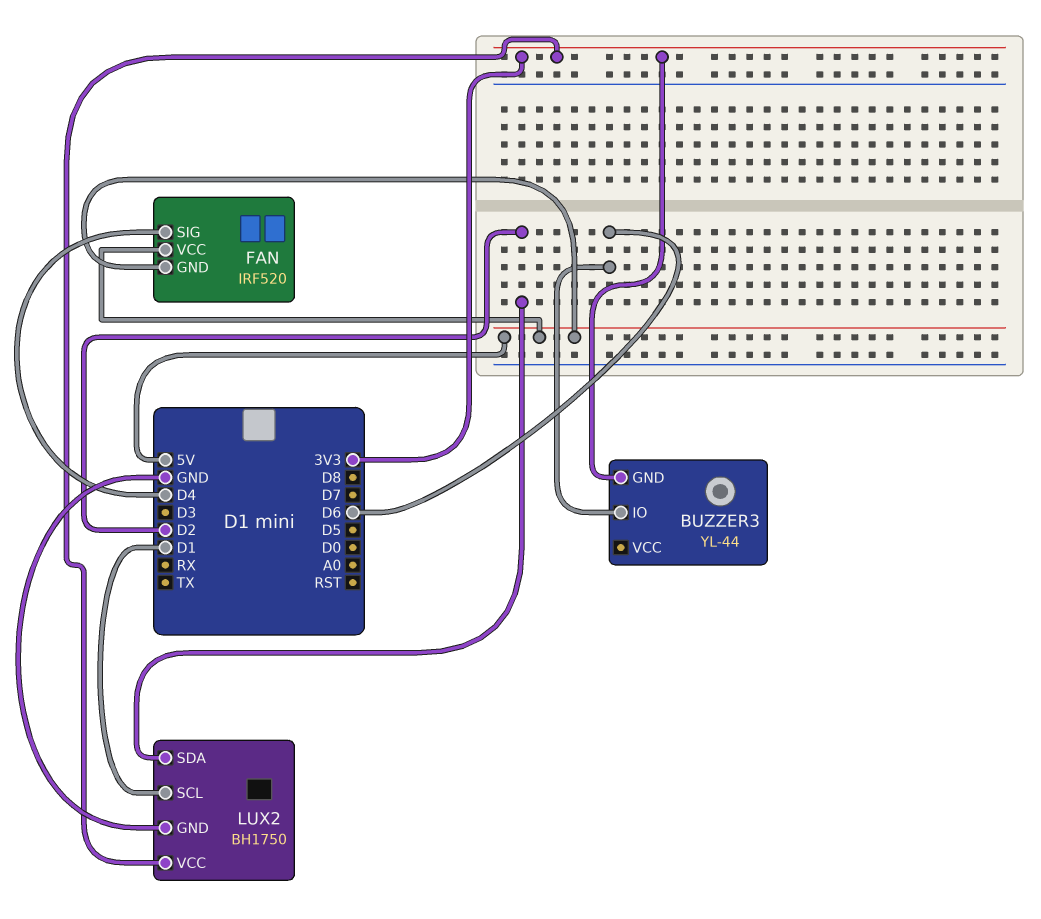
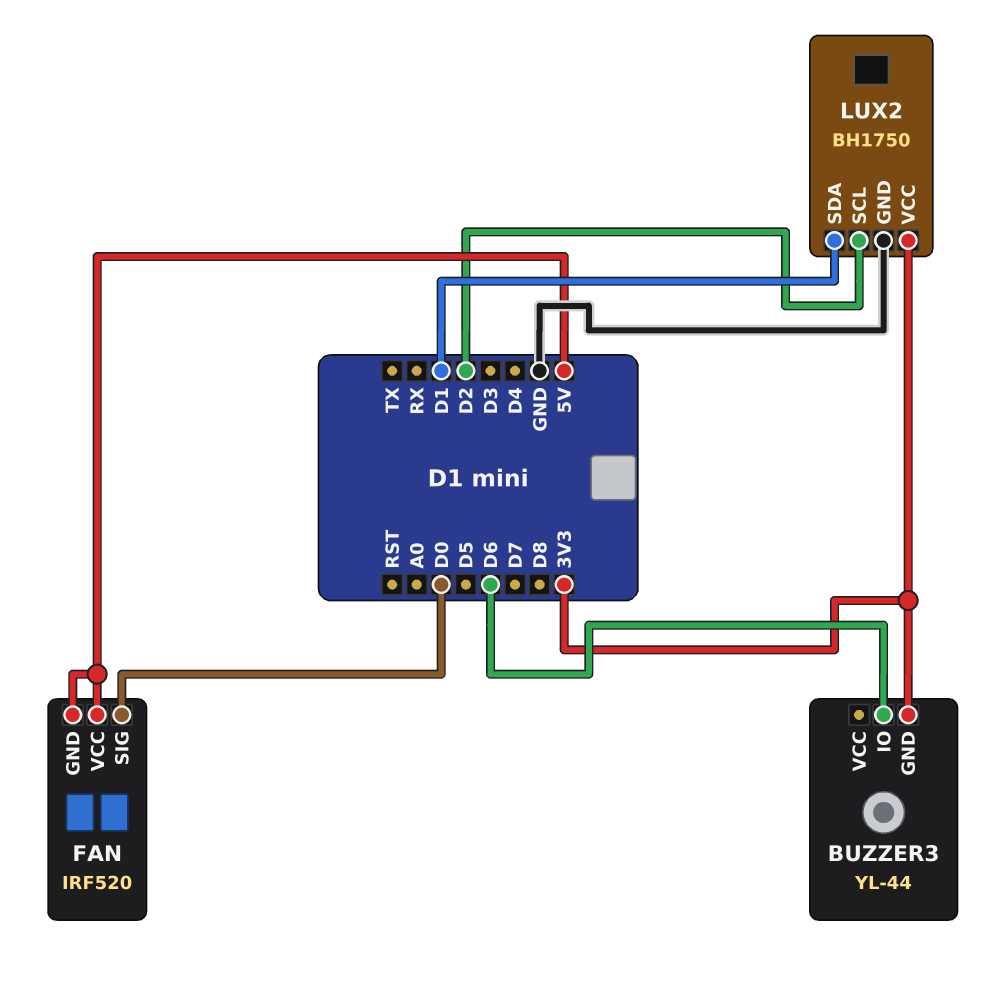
FAN pin SIG: D4 -> D0
LUX2 pin SCL: D1 -> D2
LUX2 pin SDA: D2 -> D1

